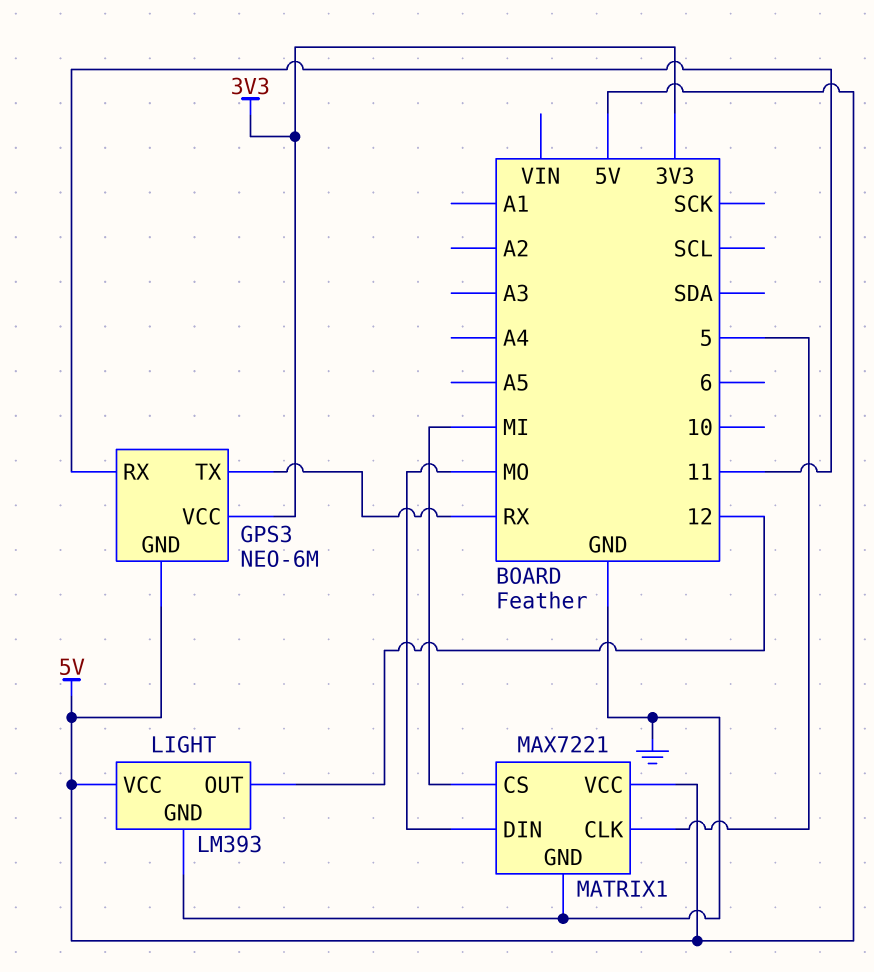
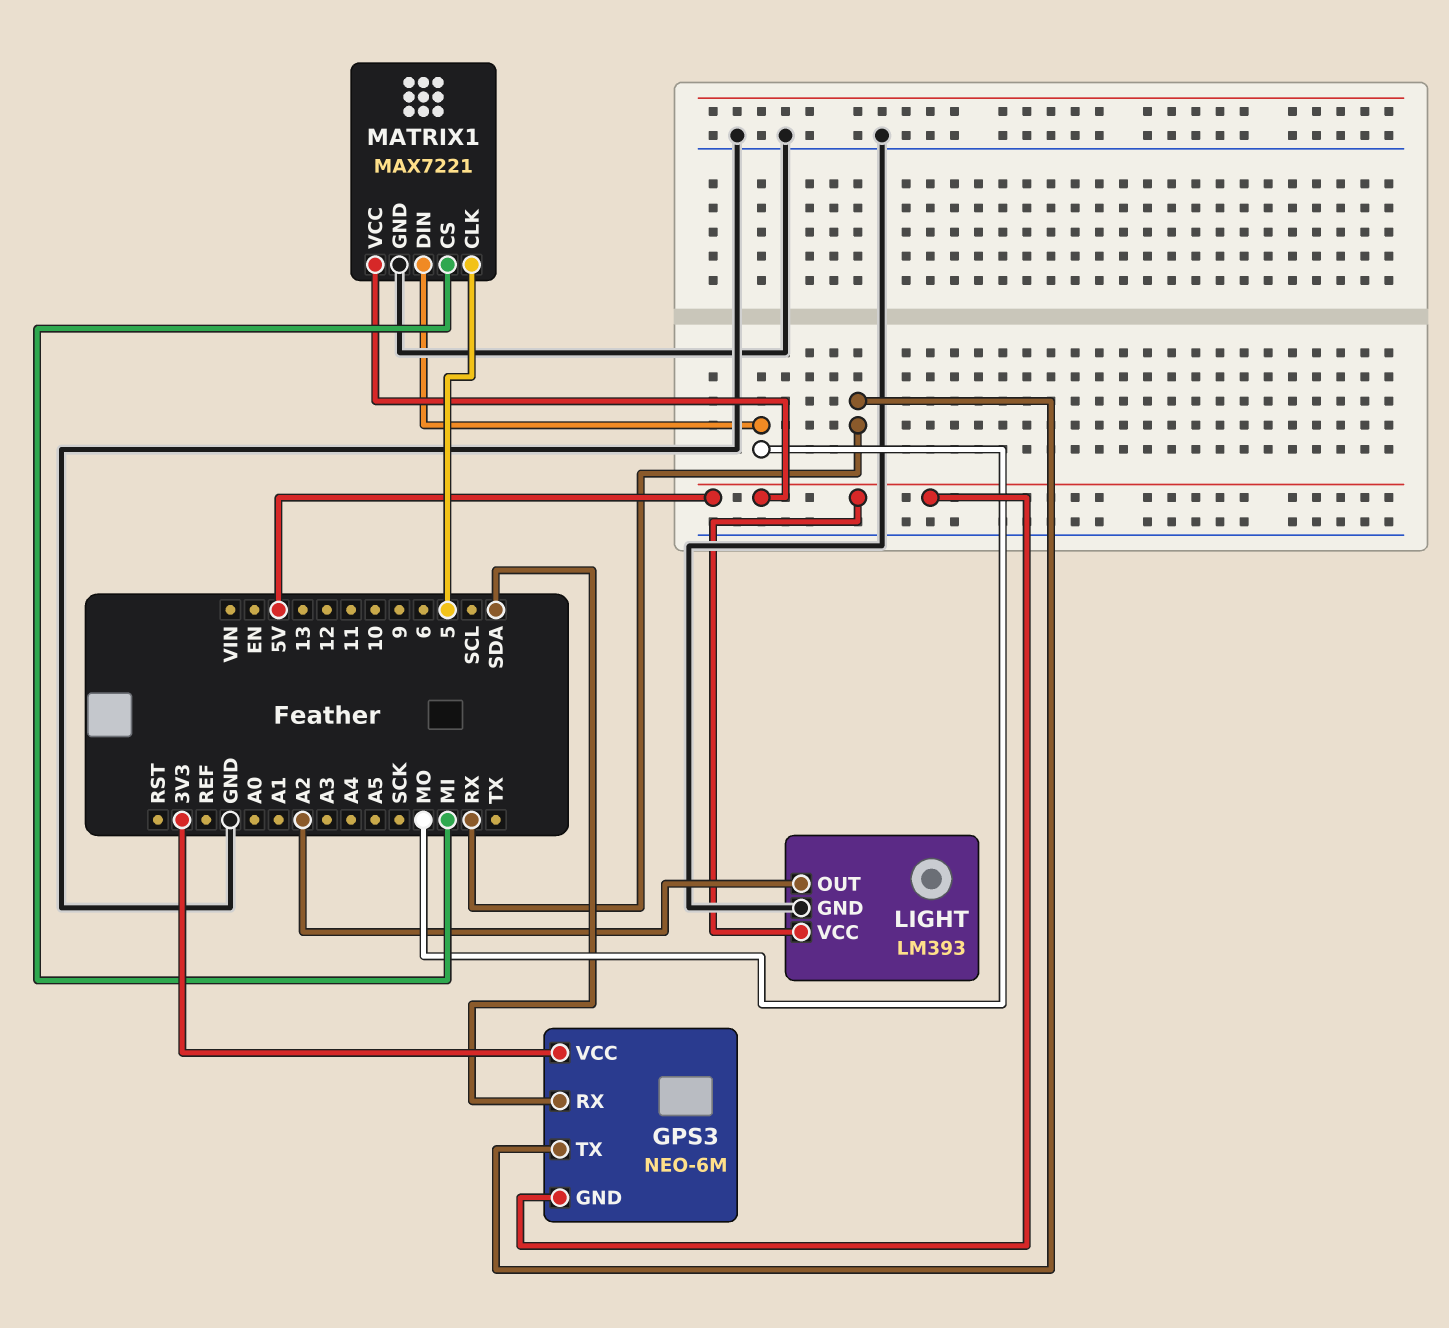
GPS3 pin RX: 11 -> SDA
LIGHT pin OUT: 12 -> A2

